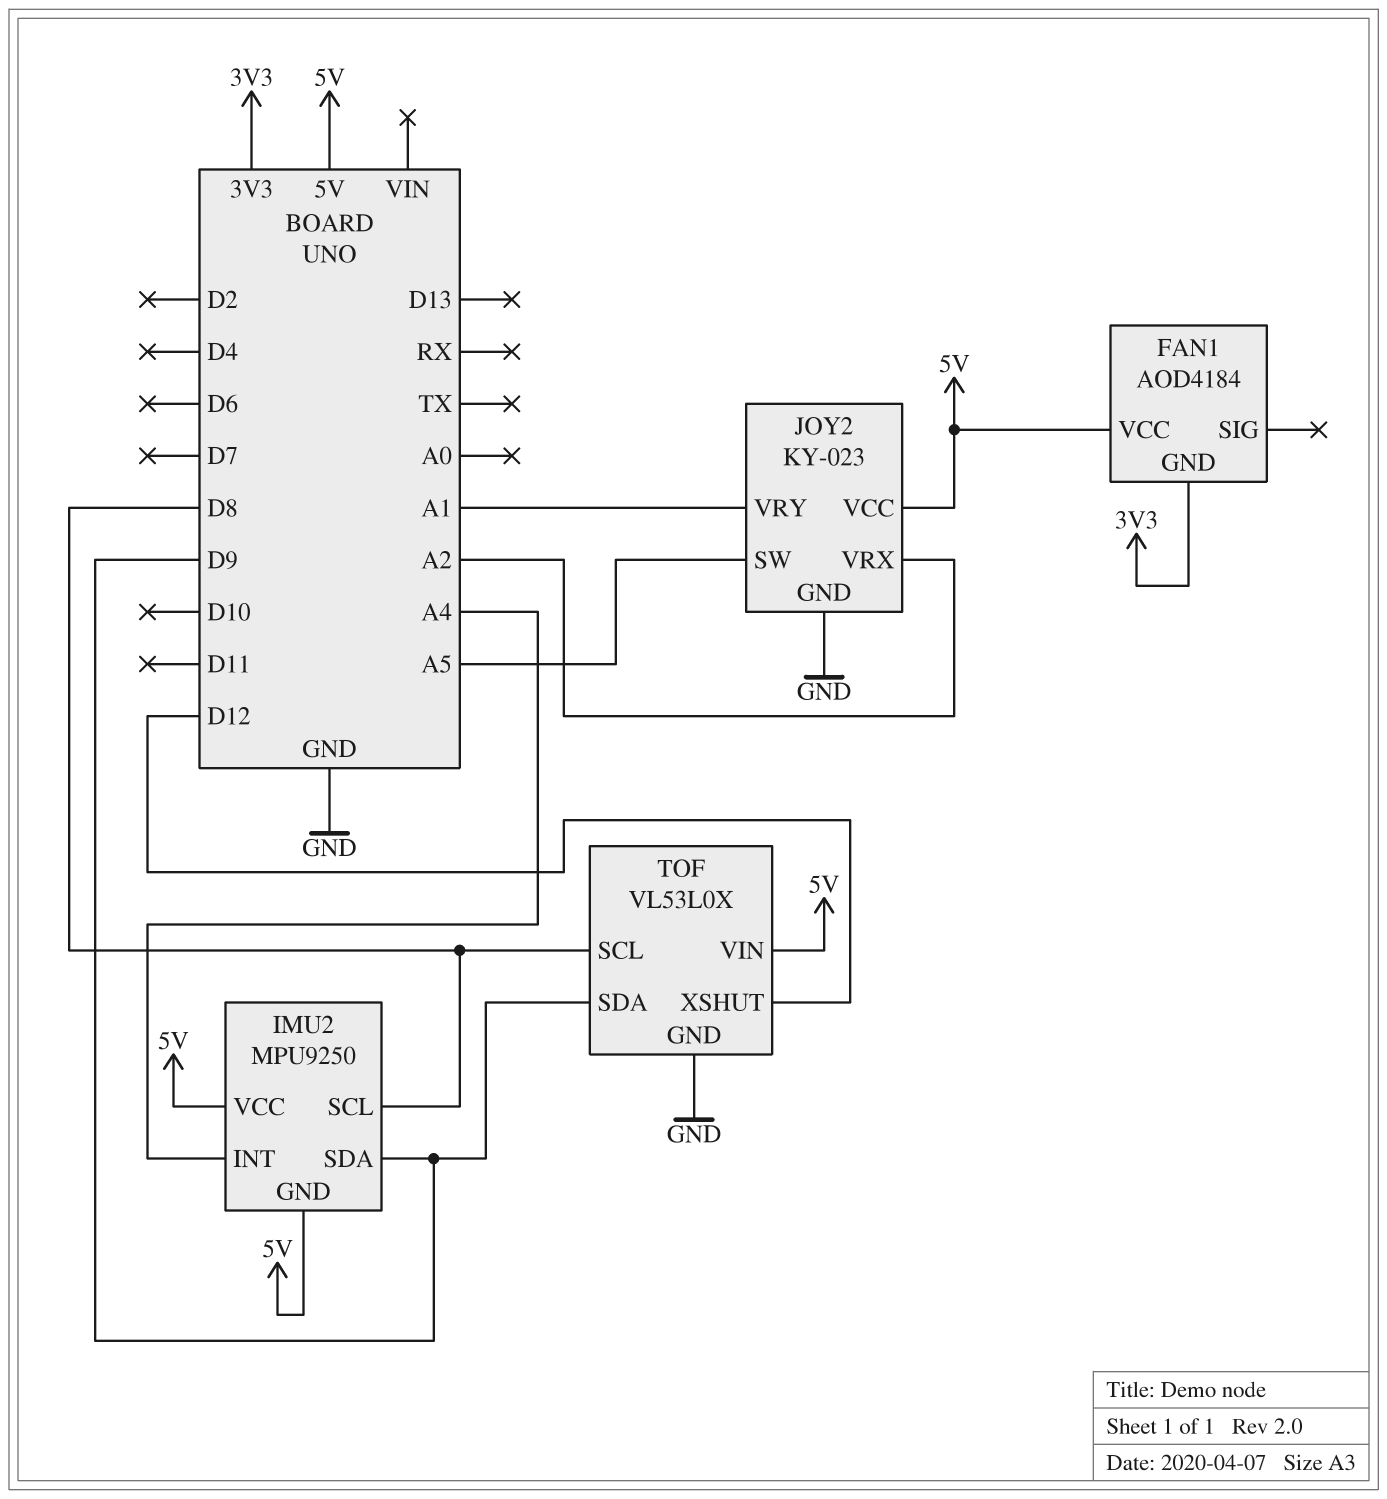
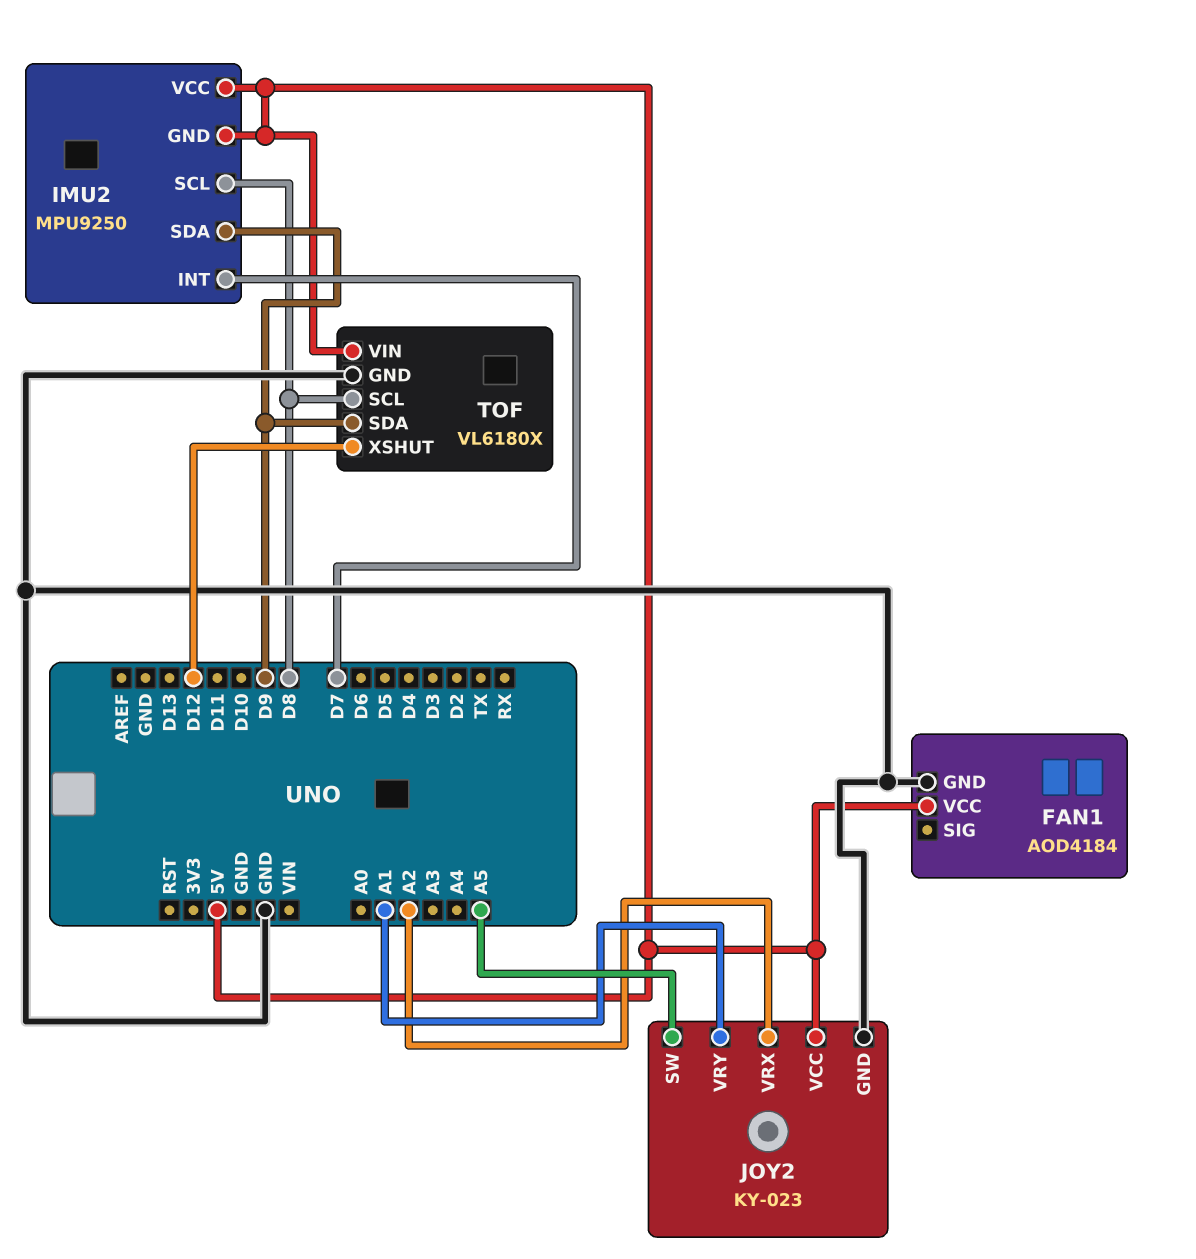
FAN1 pin GND: 3V3 -> GND
IMU2 pin INT: A4 -> D7
TOF: VL53L0X -> VL6180X

